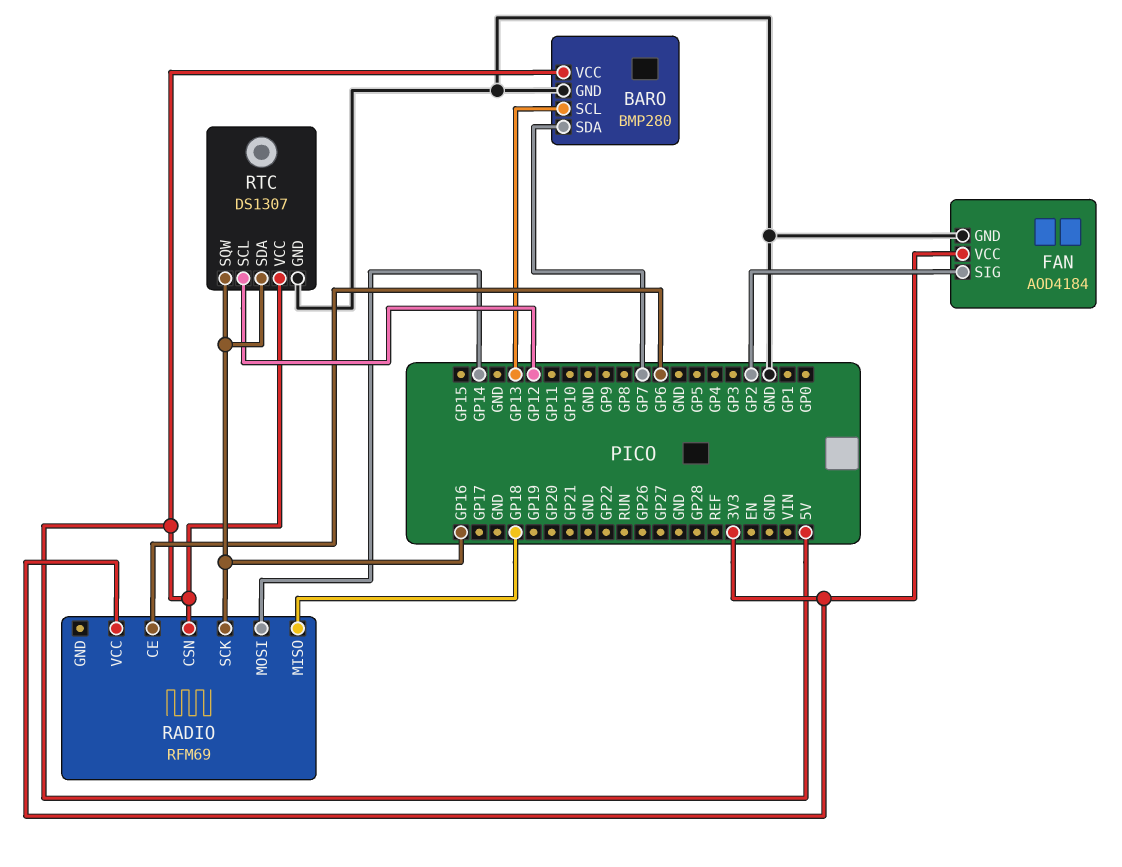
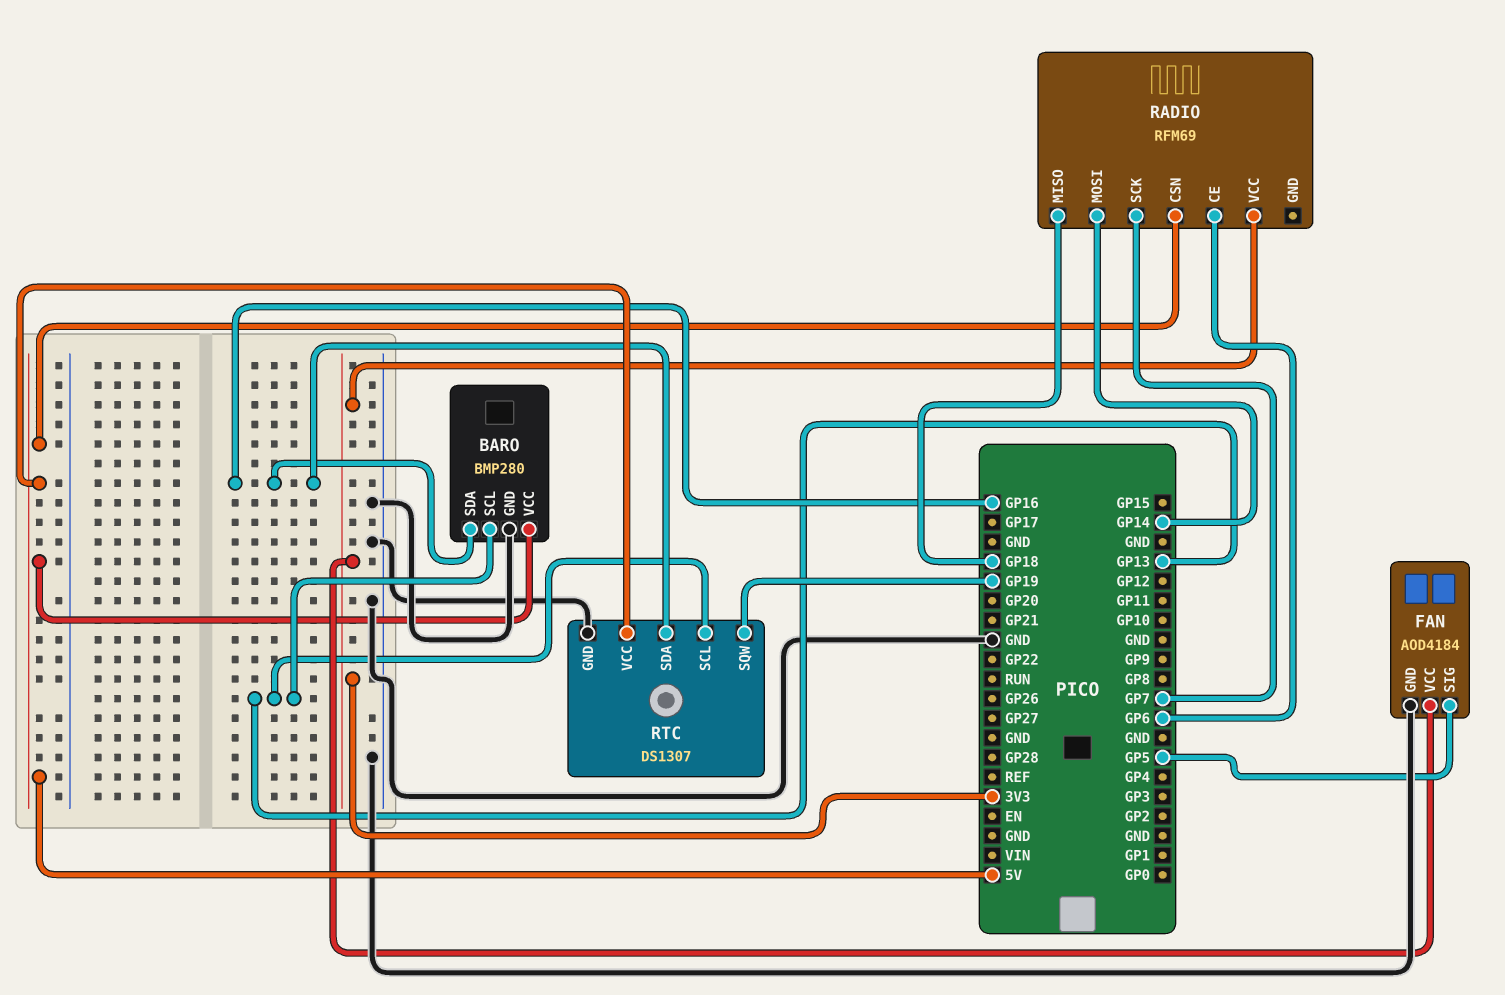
BARO pin SDA: GP7 -> GP16
FAN pin SIG: GP2 -> GP5
RADIO pin SCK: GP16 -> GP7
RTC pin SCL: GP12 -> GP13
RTC pin SQW: GP16 -> GP19

